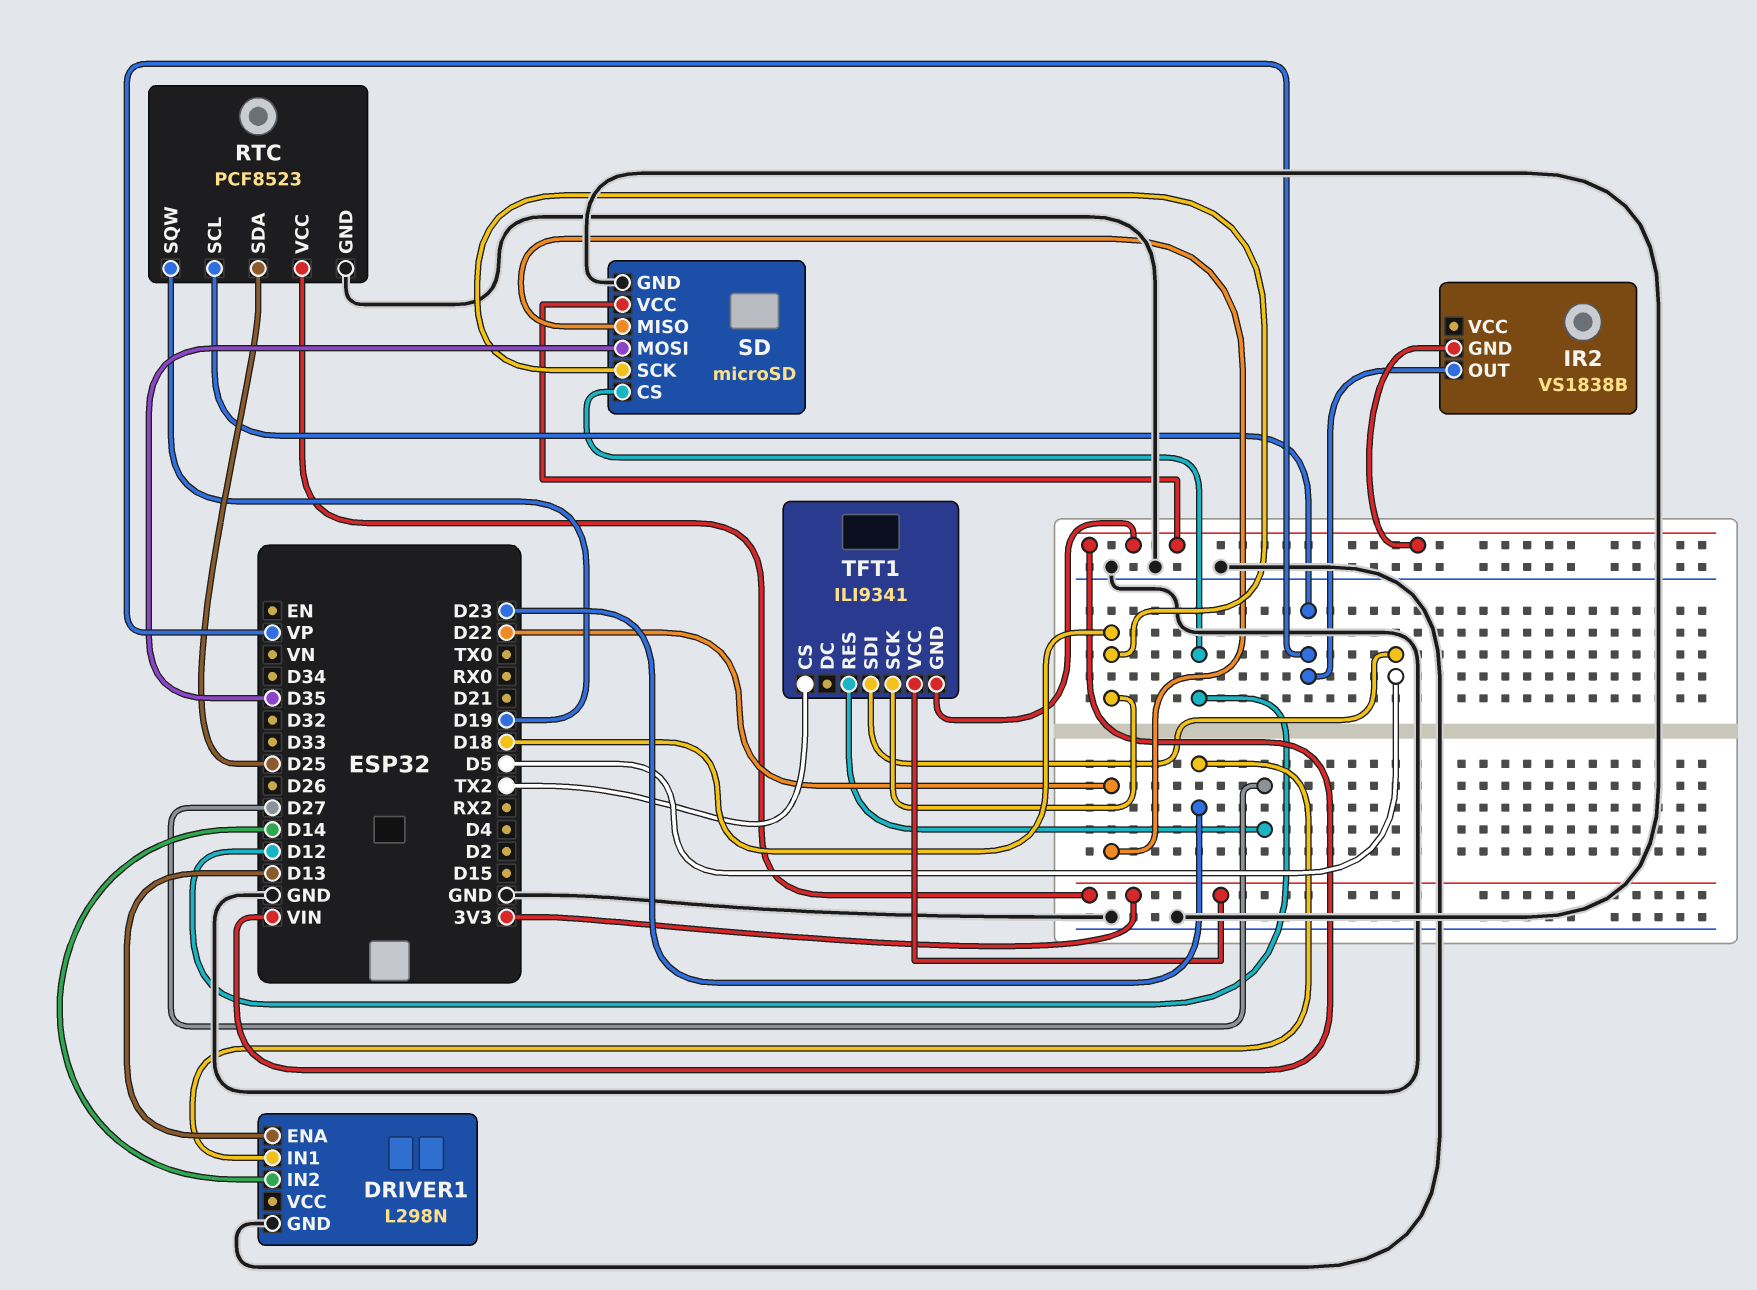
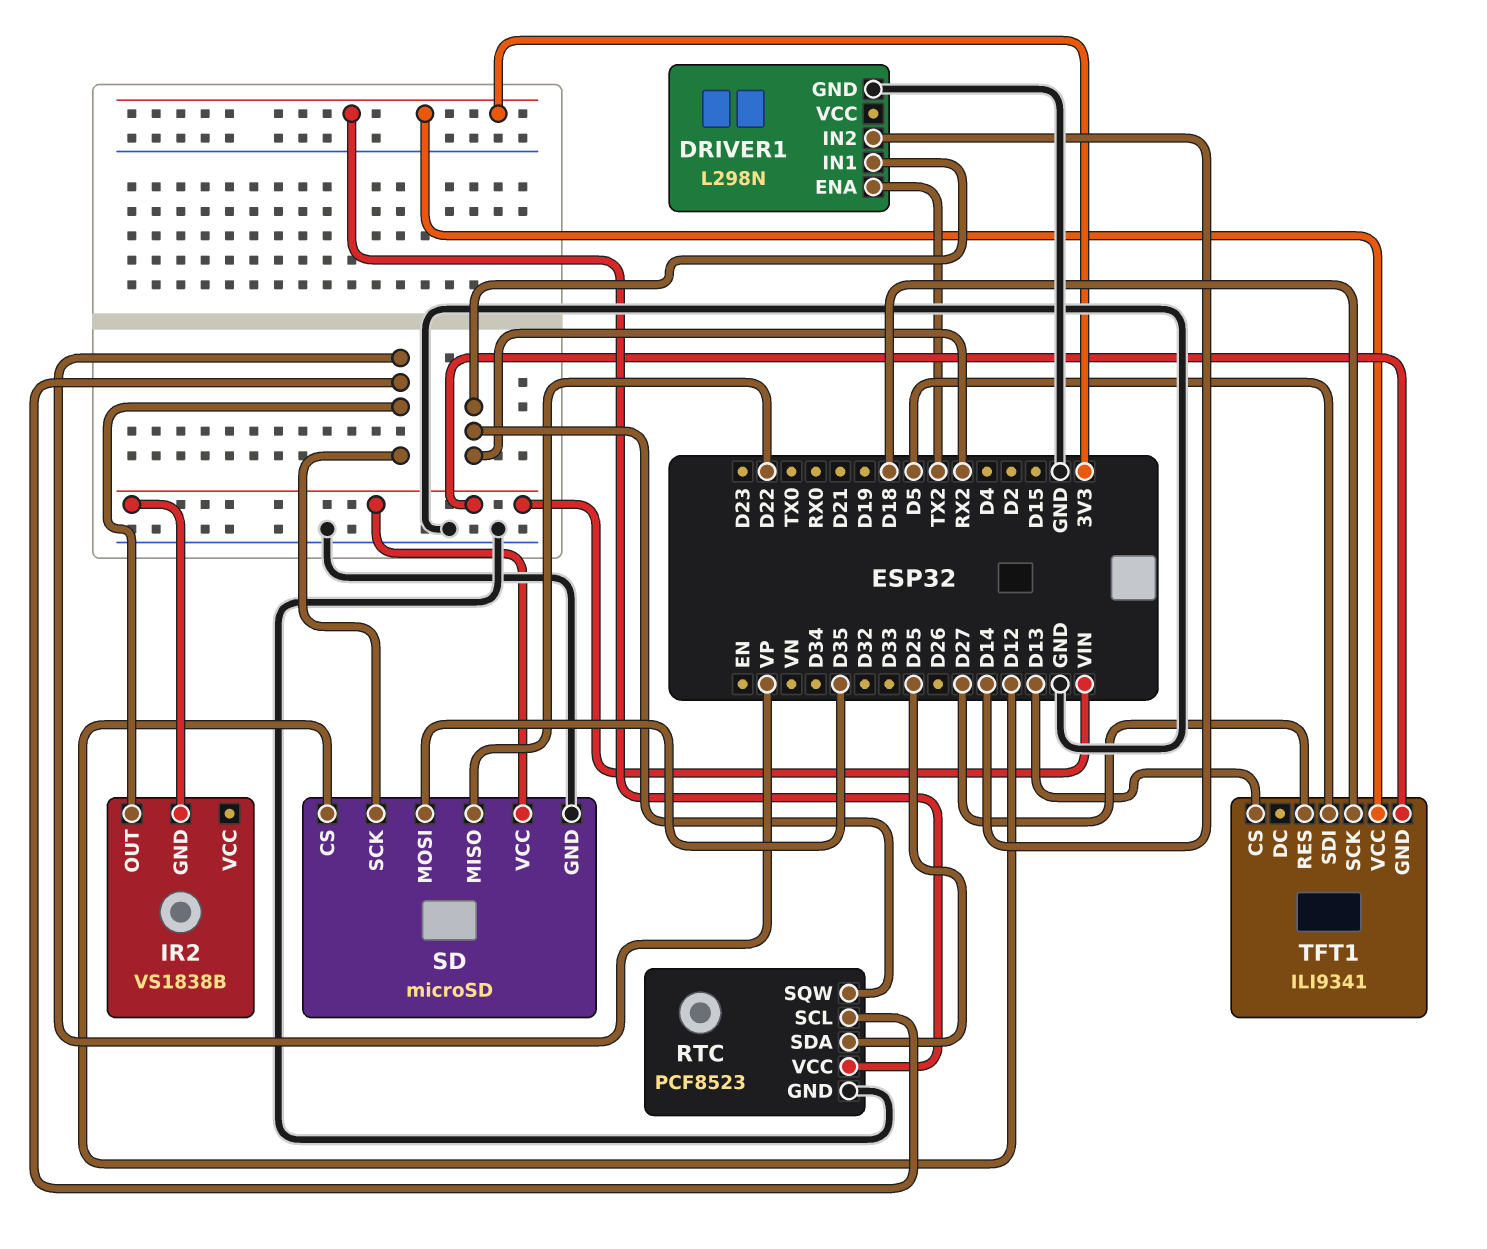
DRIVER1 pin ENA: D13 -> TX2
DRIVER1 pin IN1: D23 -> RX2
RTC pin SQW: D19 -> RX2
SD pin SCK: D18 -> VP
TFT1 pin CS: TX2 -> D13

